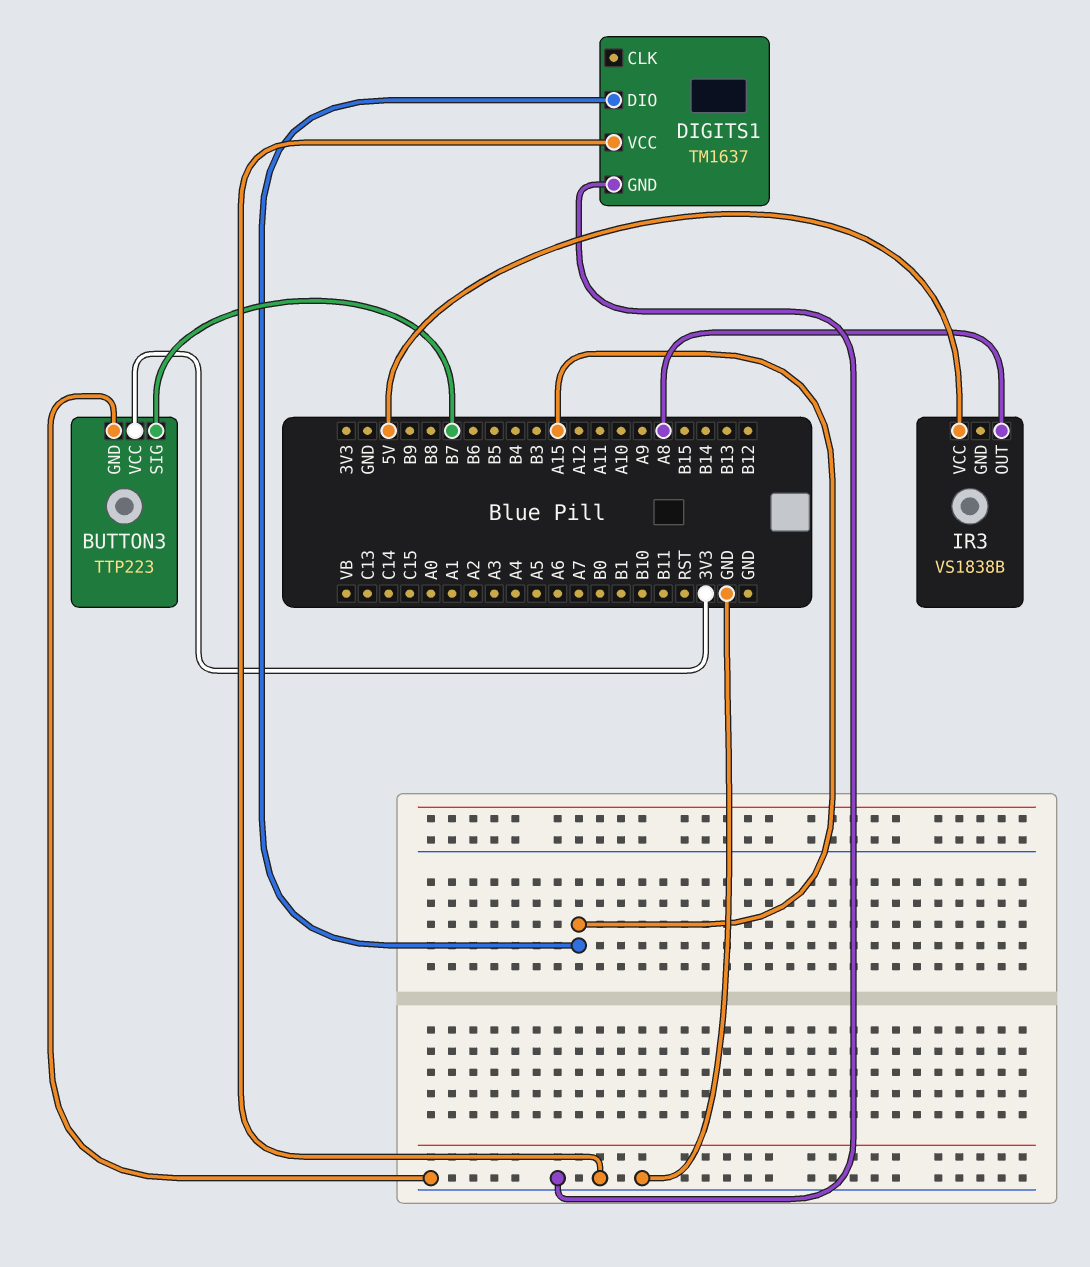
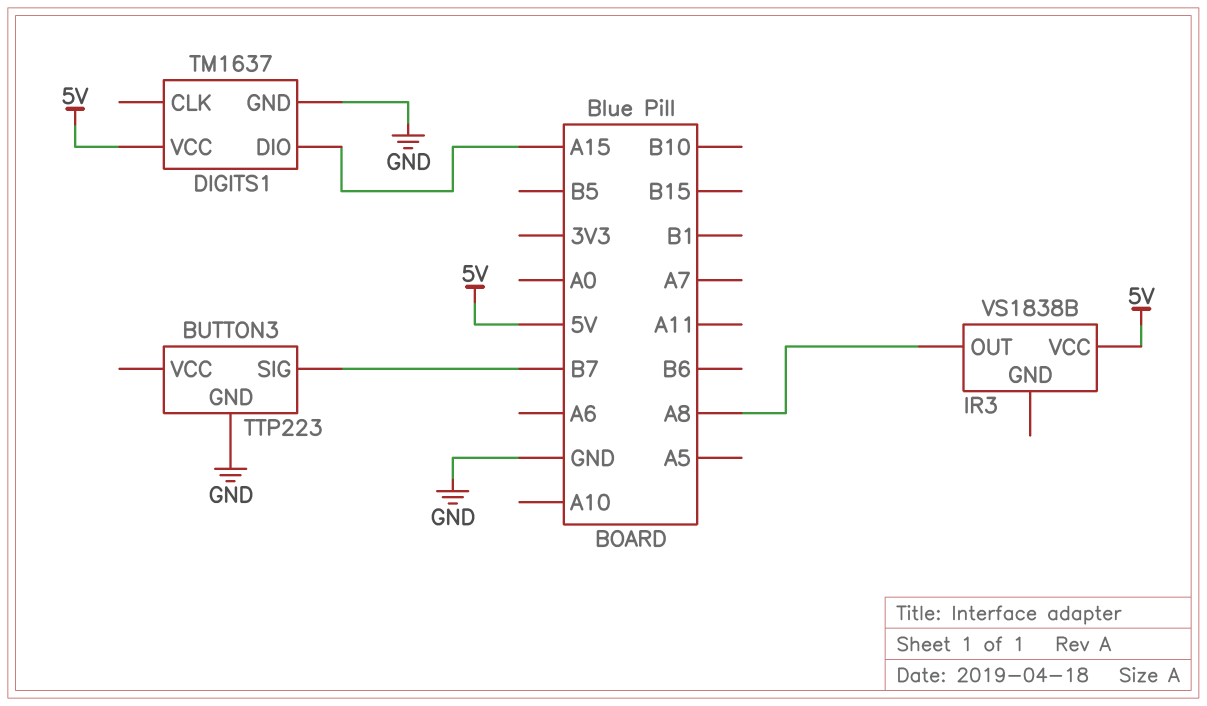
BUTTON3 pin VCC: 3V3 -> none
DIGITS1 pin VCC: GND -> 5V

